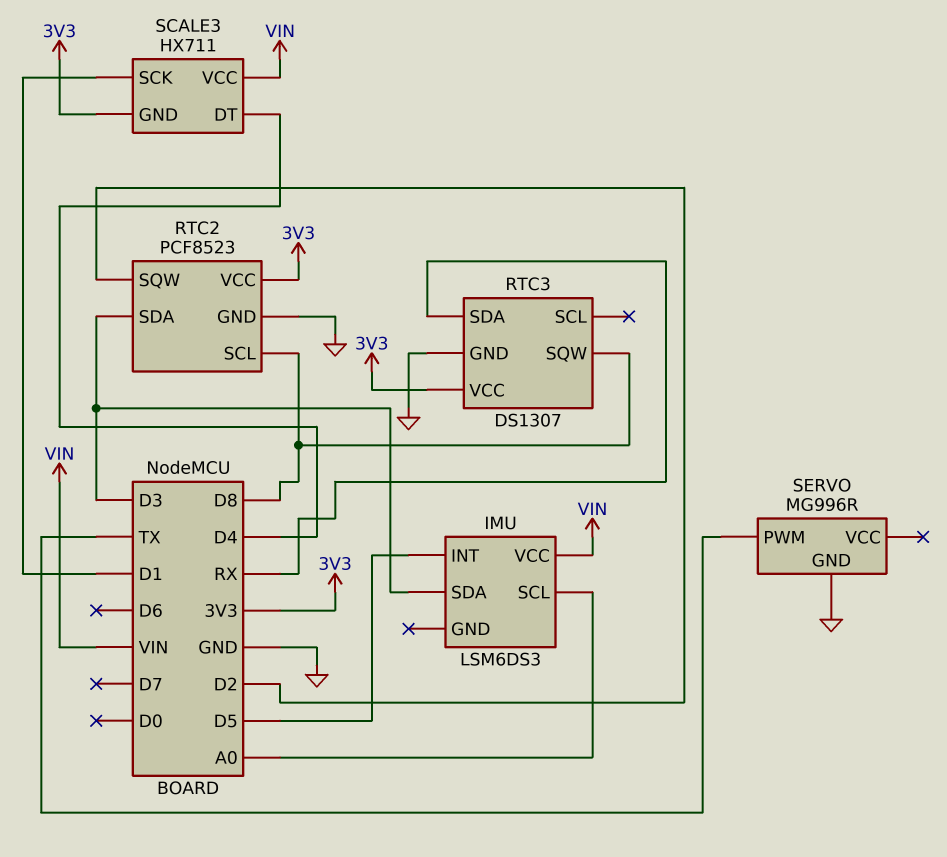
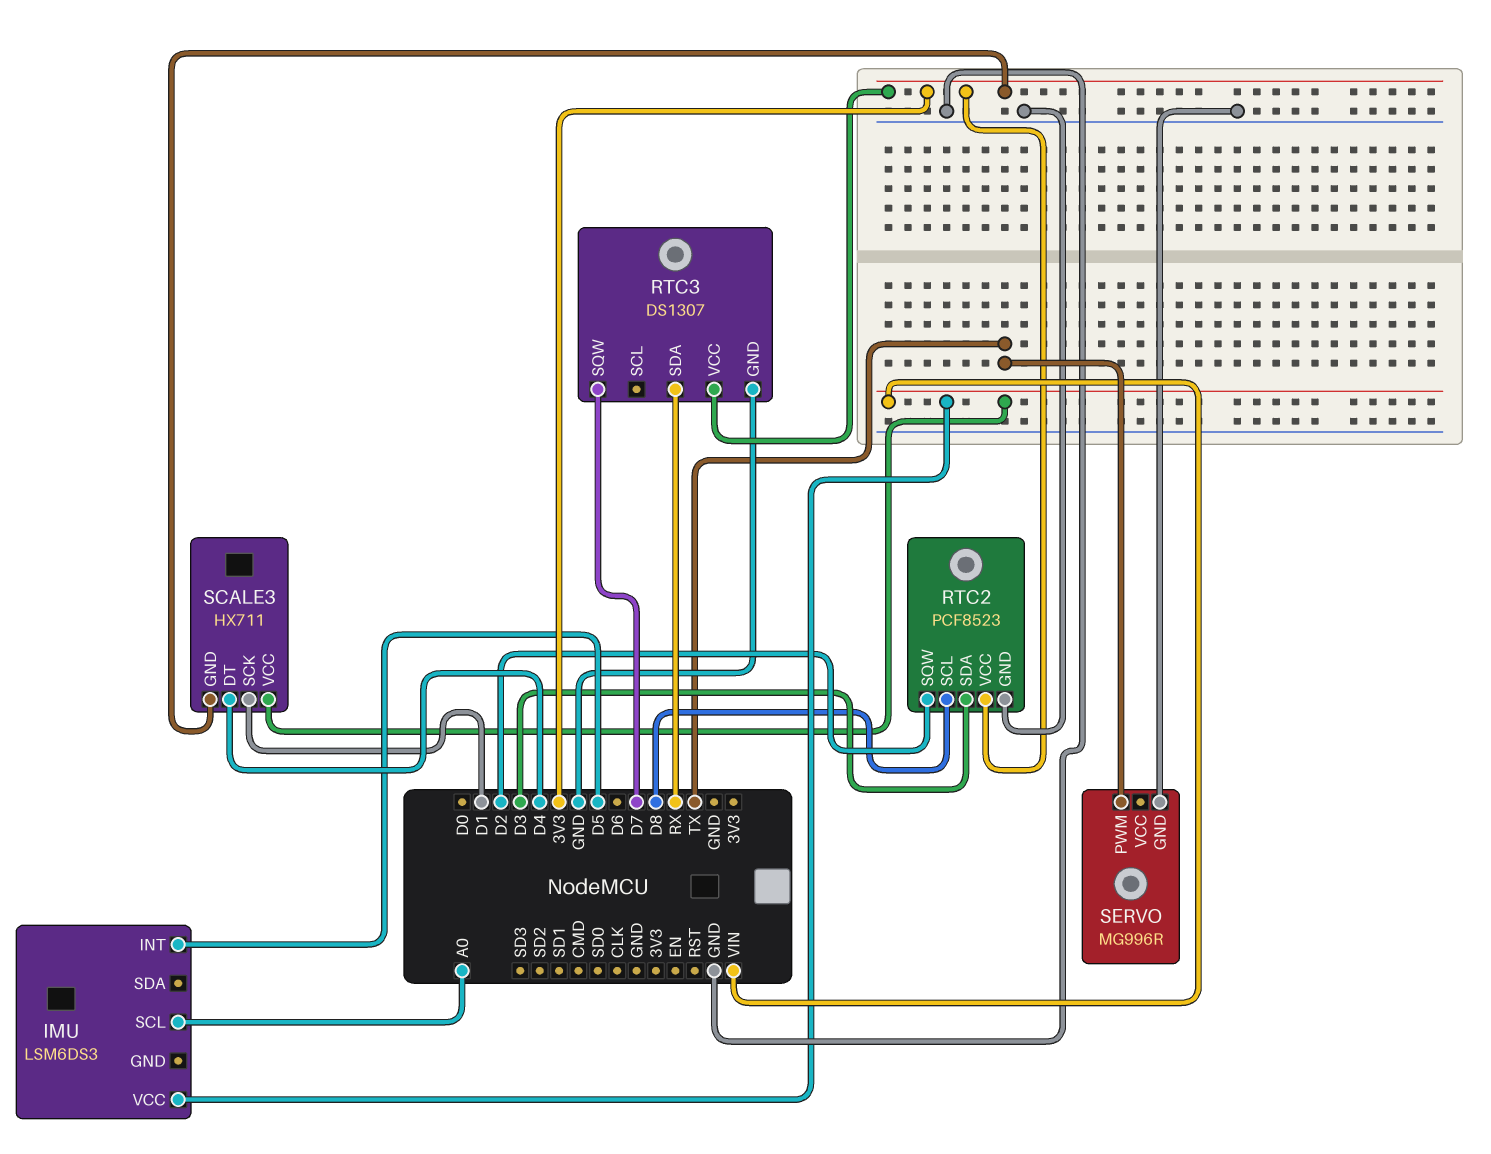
IMU pin SDA: D3 -> none
RTC3 pin SQW: D8 -> D7

